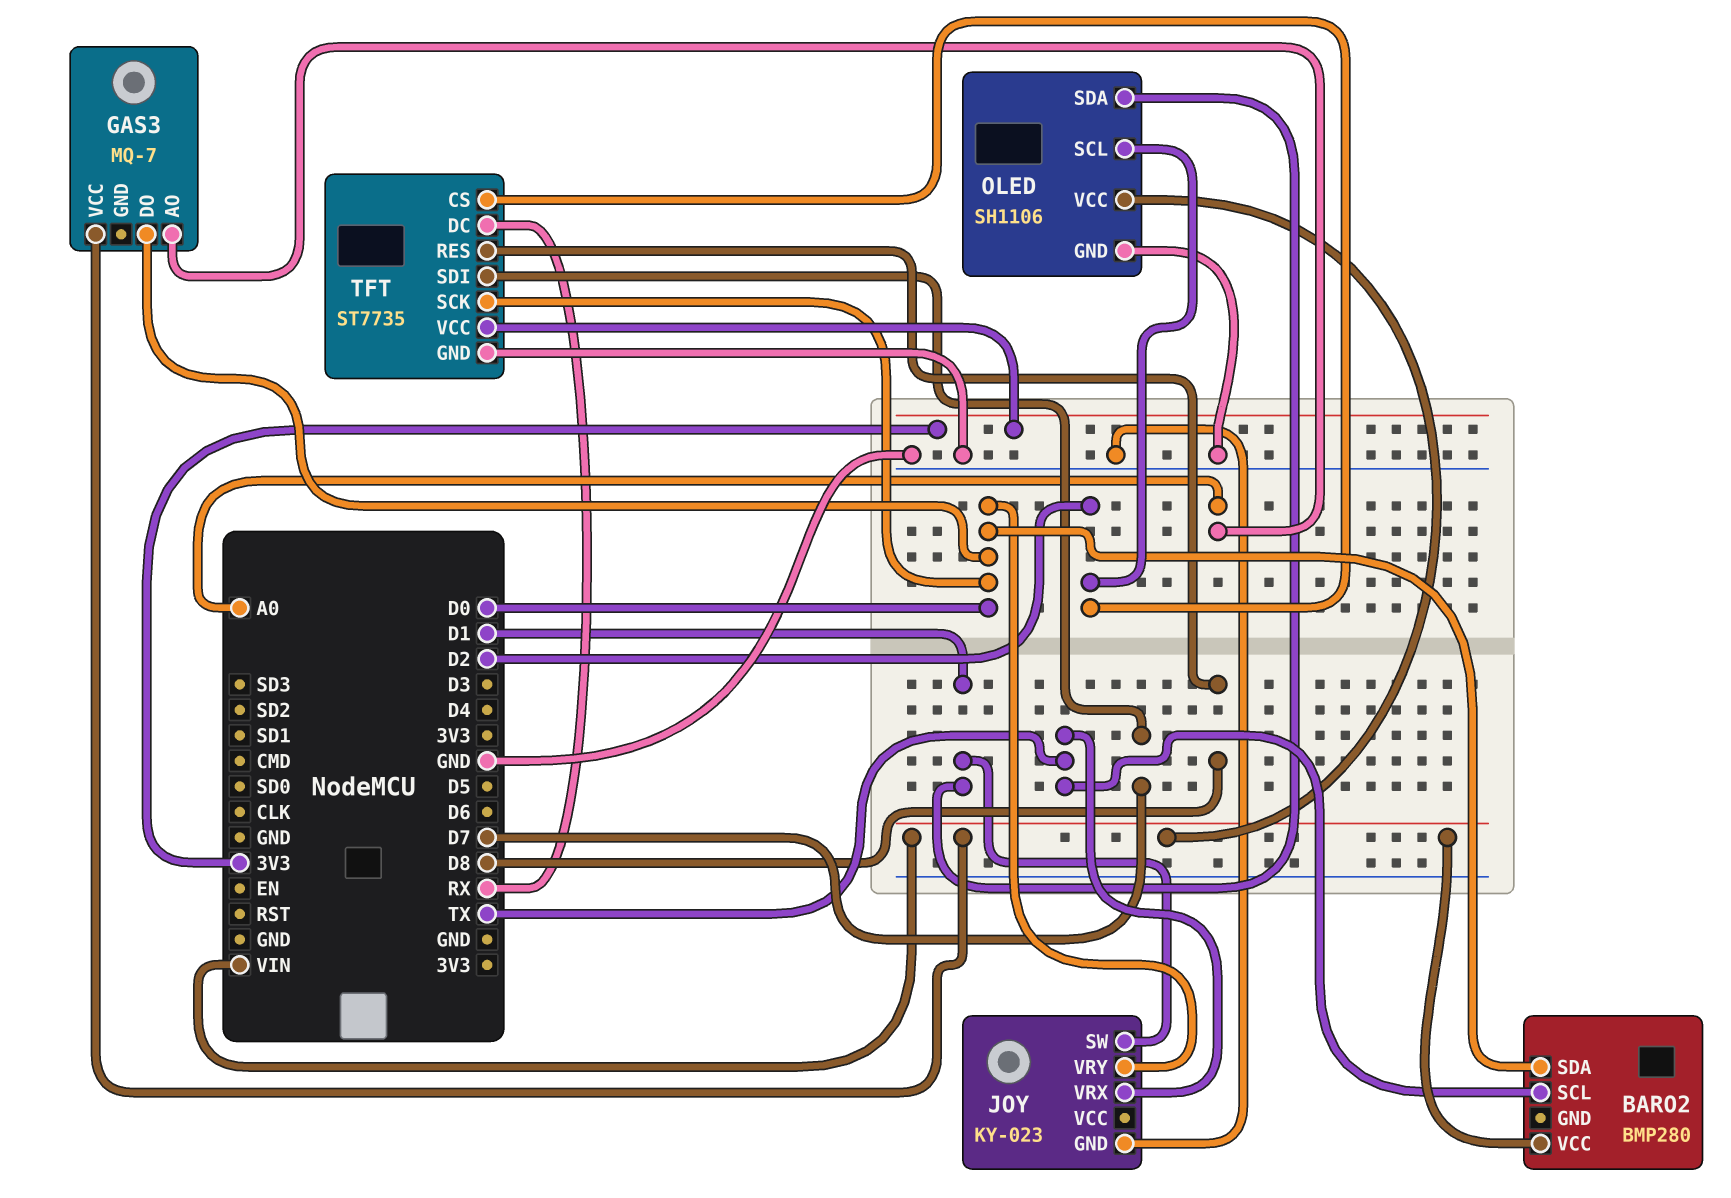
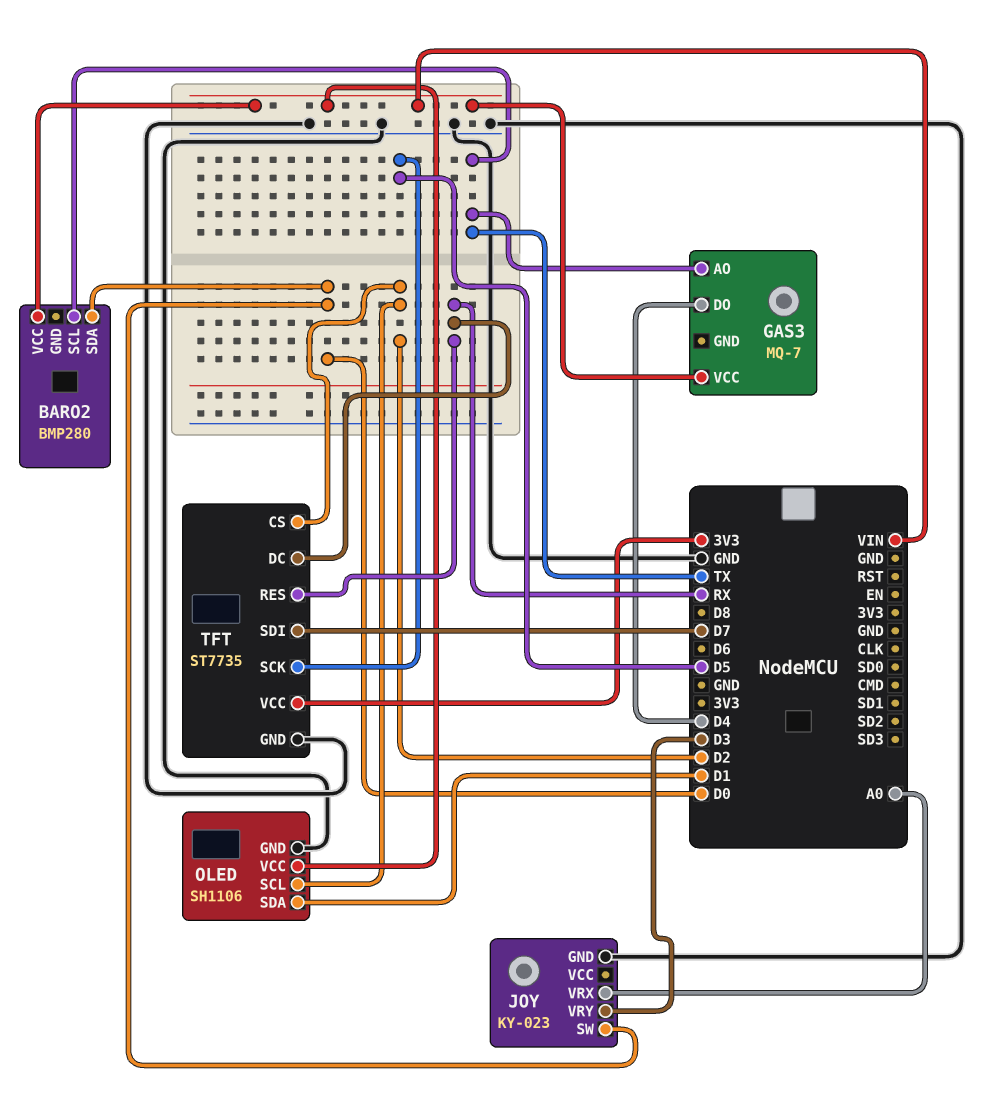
GAS3 pin AO: A0 -> TX
GAS3 pin DO: D0 -> D4
JOY pin SW: D1 -> D0
JOY pin VRX: TX -> A0
JOY pin VRY: D0 -> D3
TFT pin RES: D8 -> RX
TFT pin SCK: D0 -> D5

